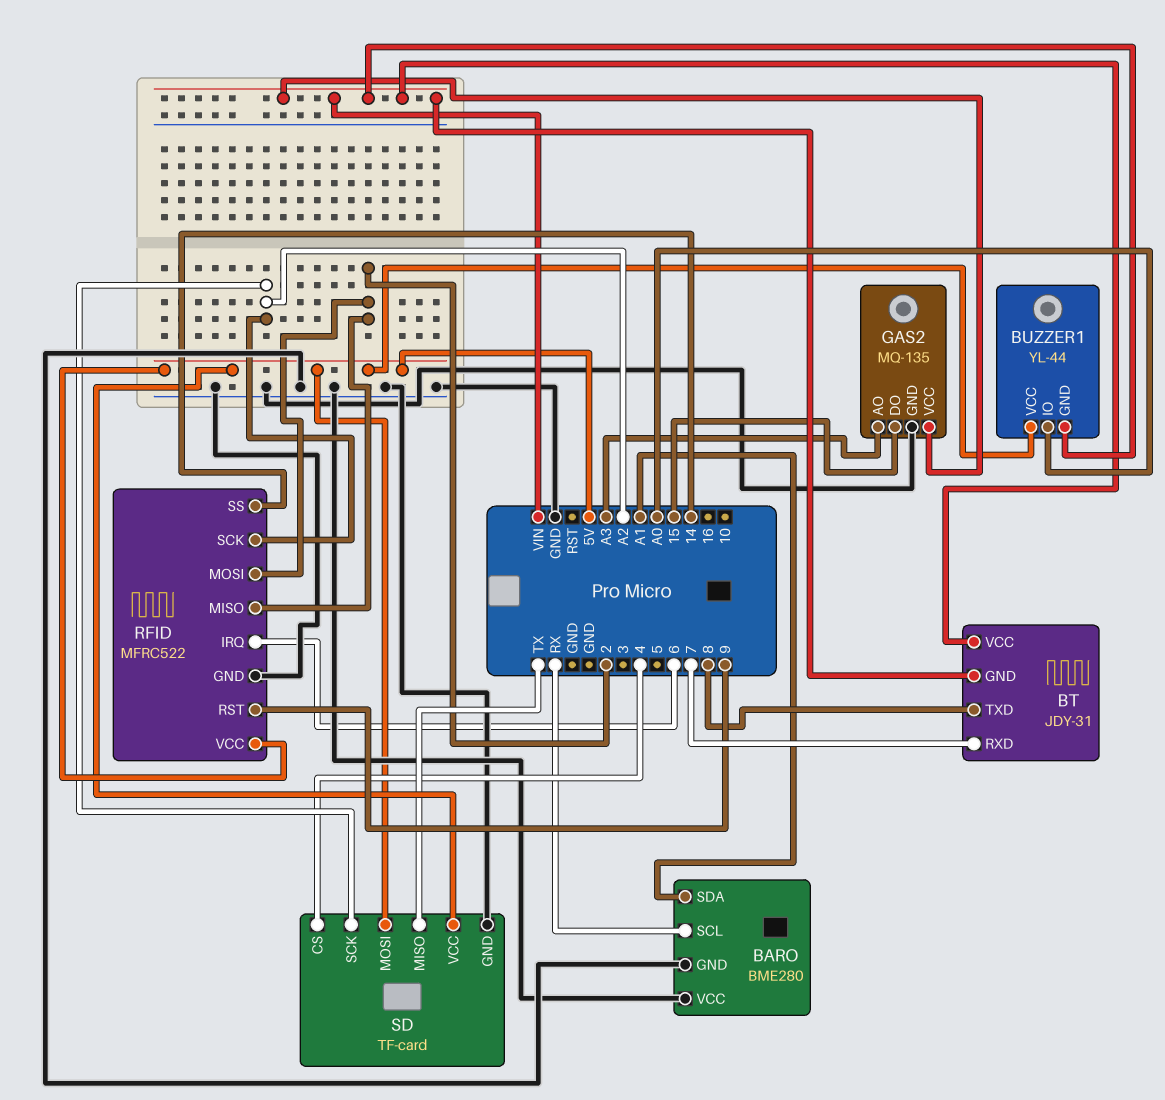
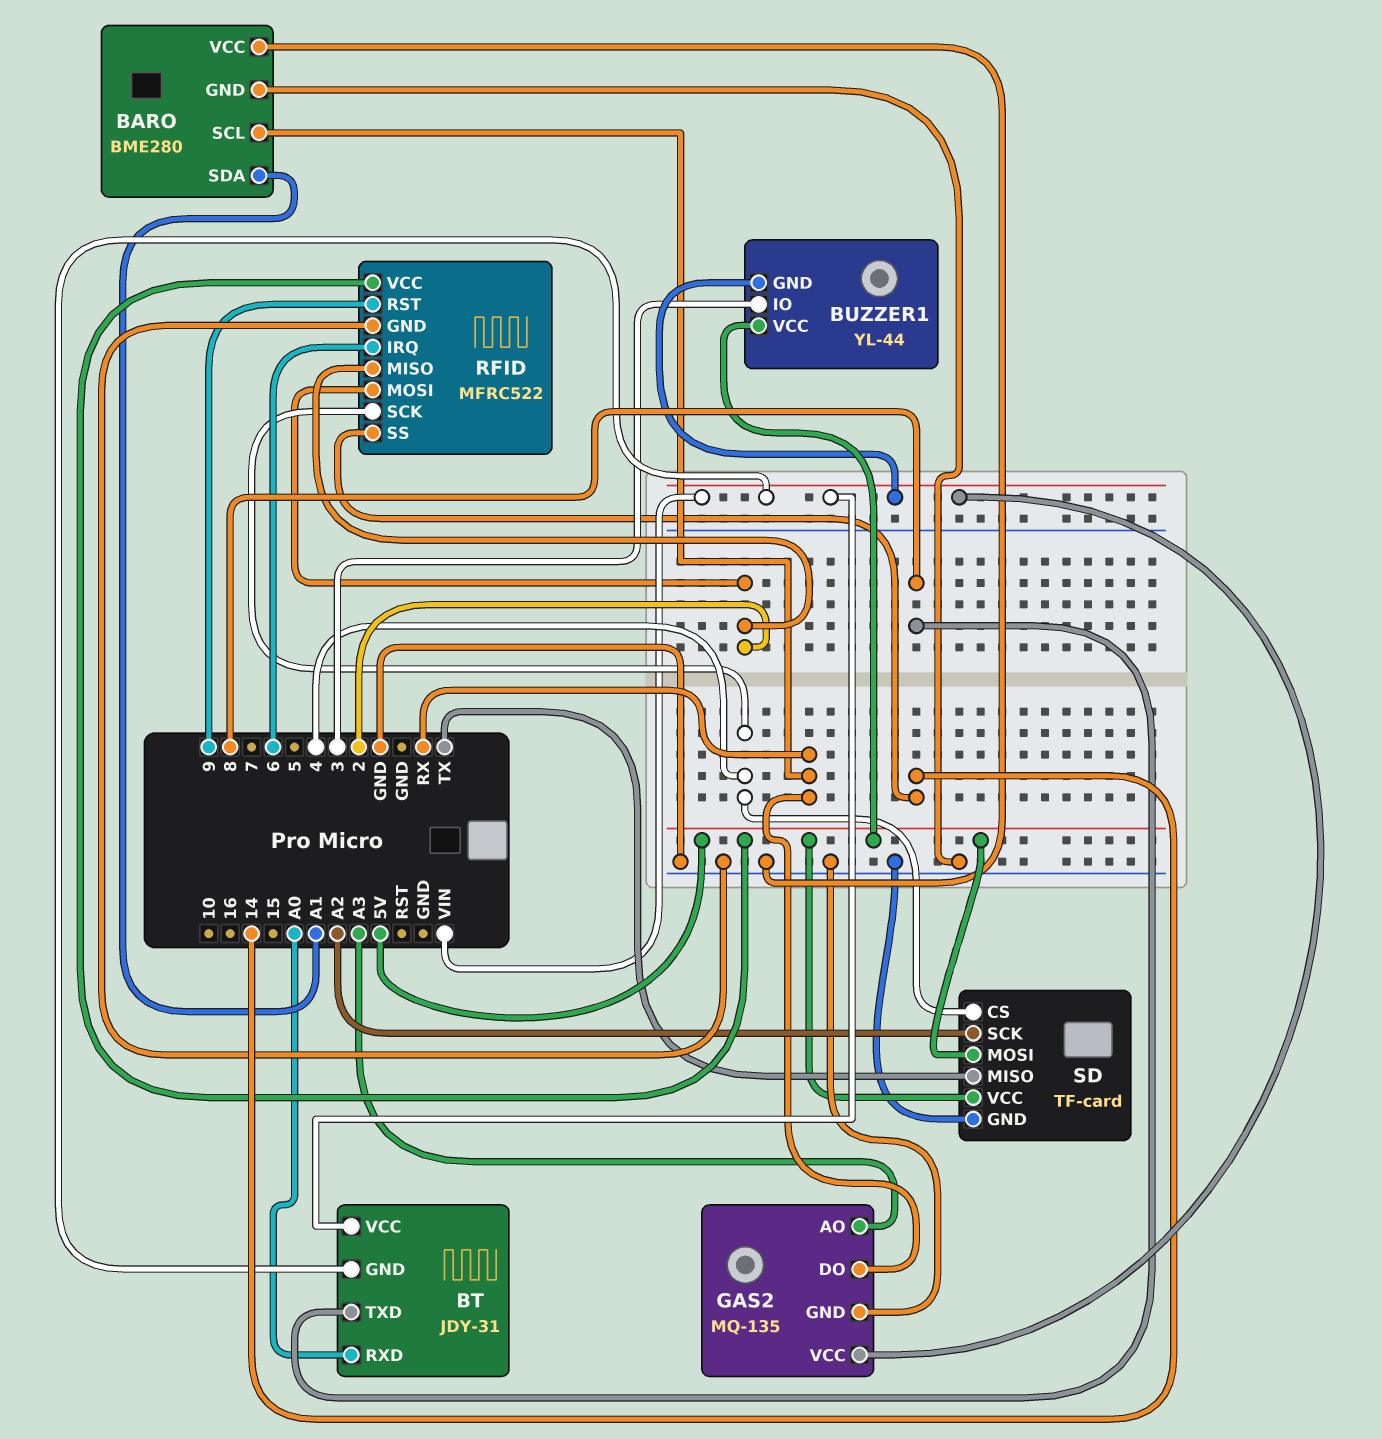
BT pin RXD: 7 -> A0
BUZZER1 pin IO: A0 -> 3
GAS2 pin DO: 15 -> RX
RFID pin SCK: A2 -> 4

